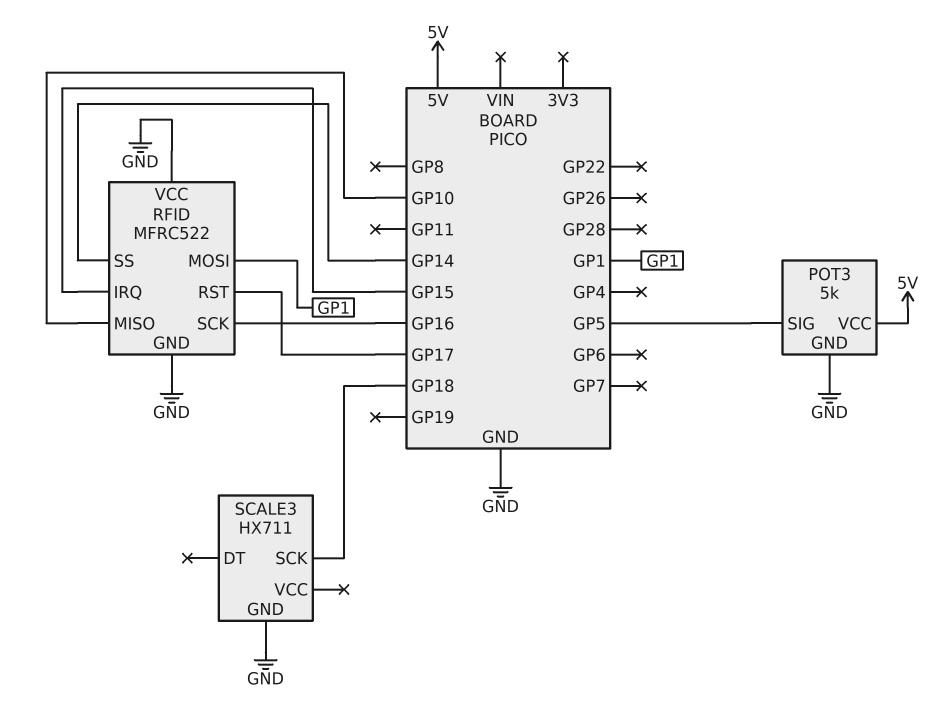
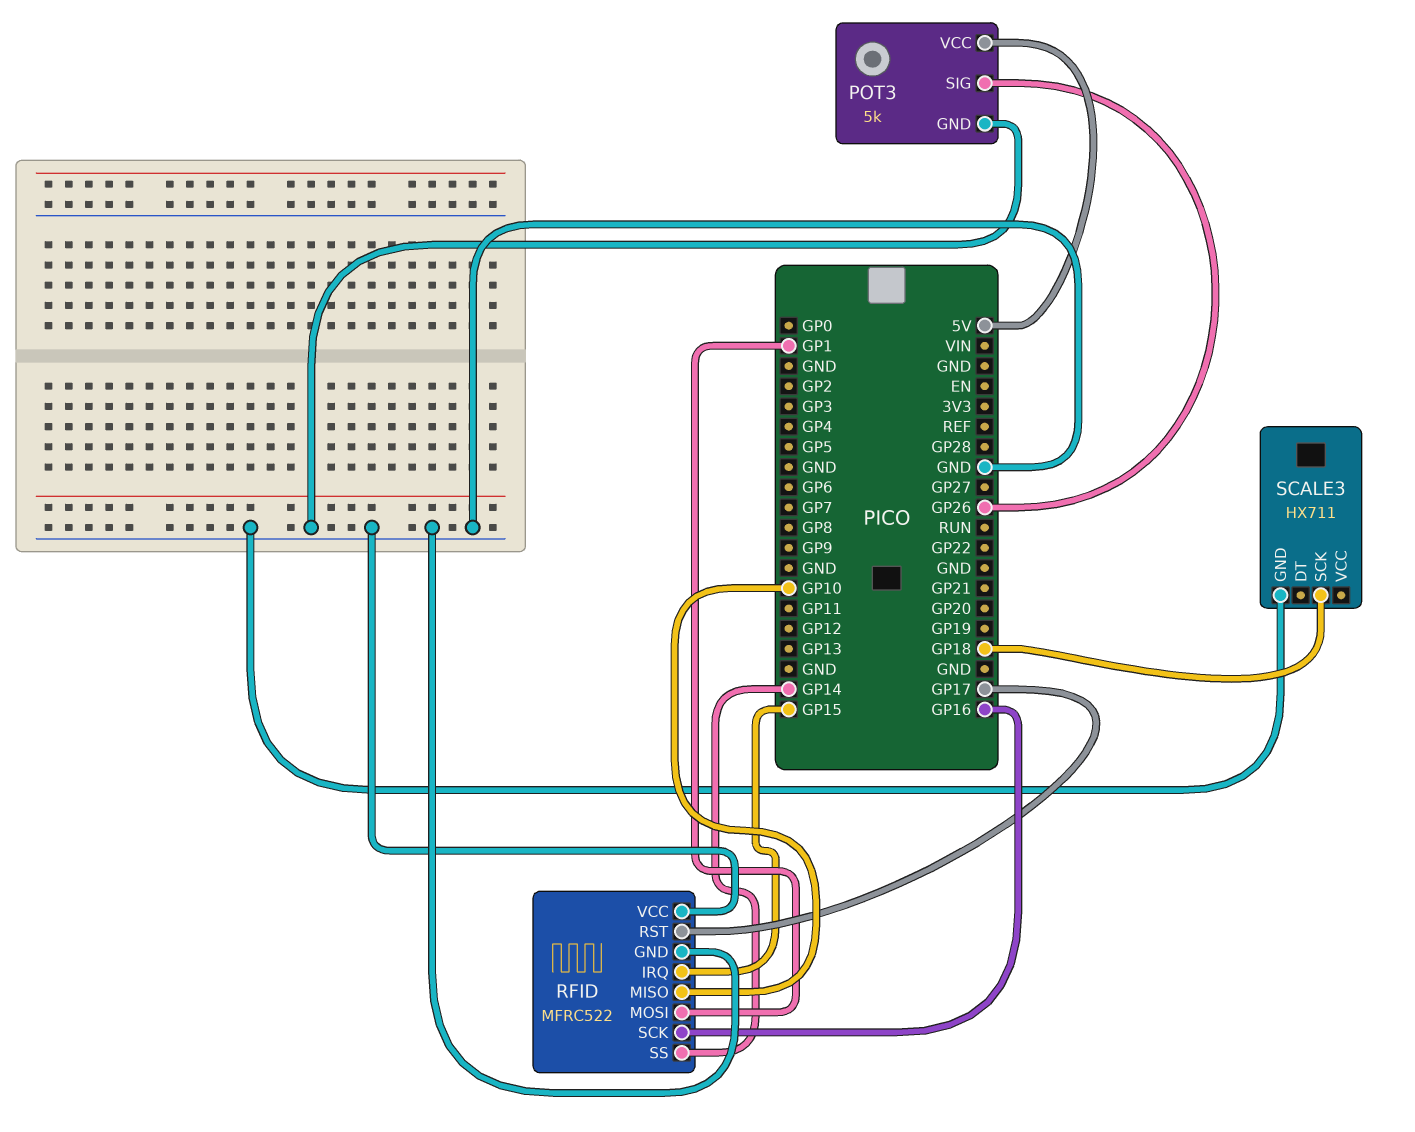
POT3 pin SIG: GP5 -> GP26

